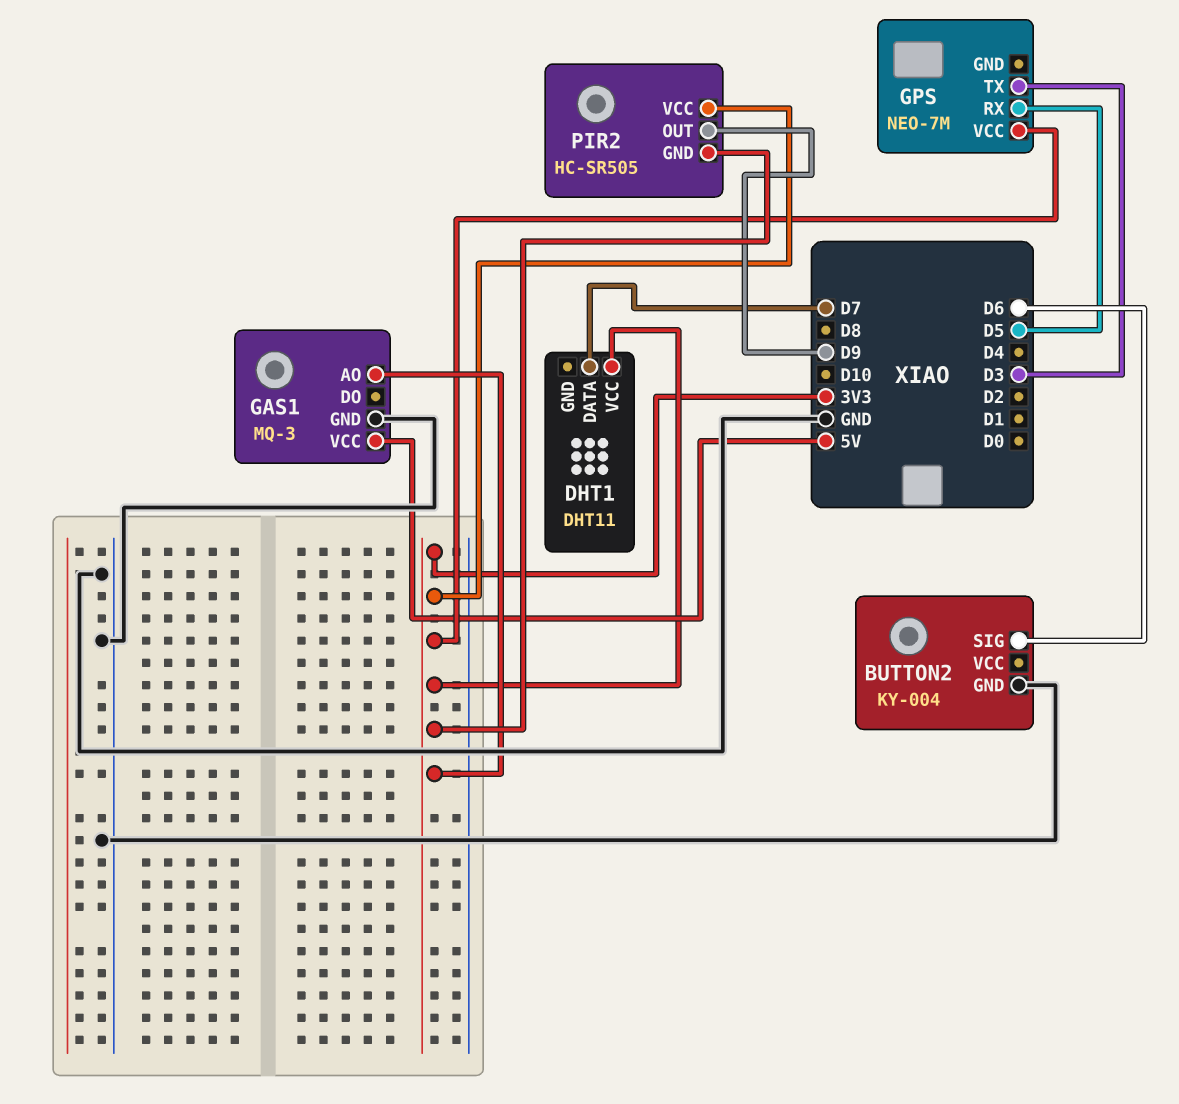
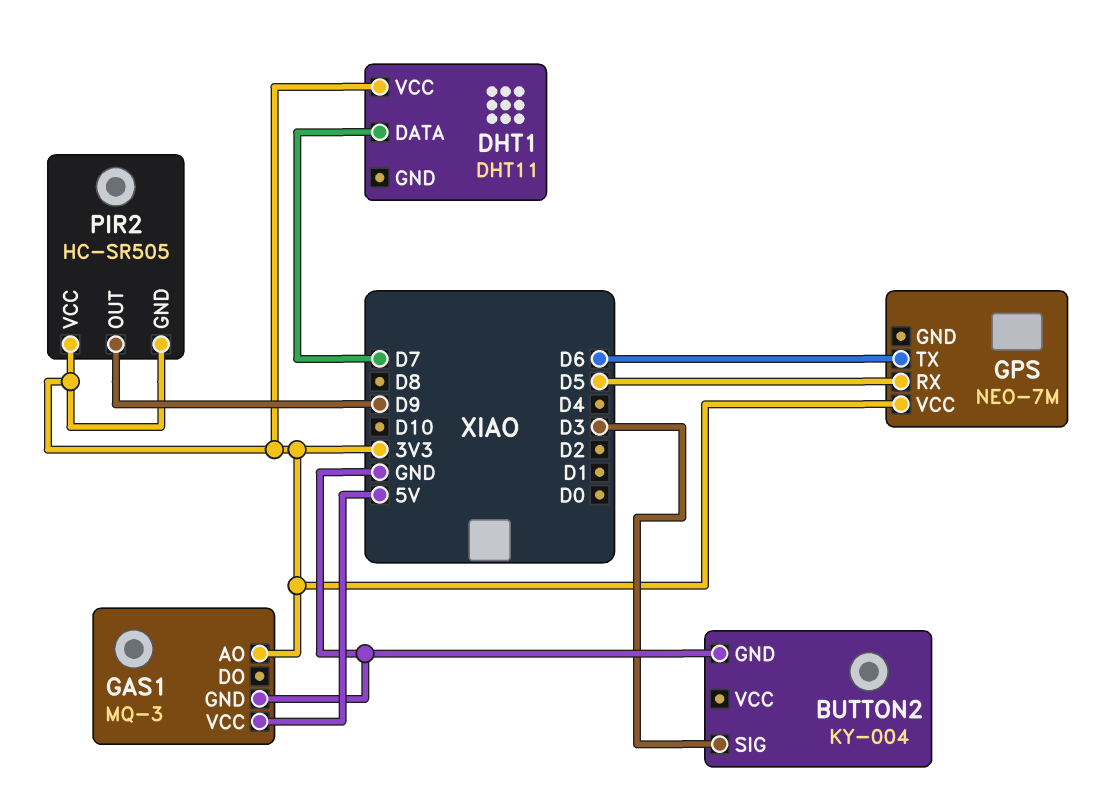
BUTTON2 pin SIG: D6 -> D3
GPS pin TX: D3 -> D6

